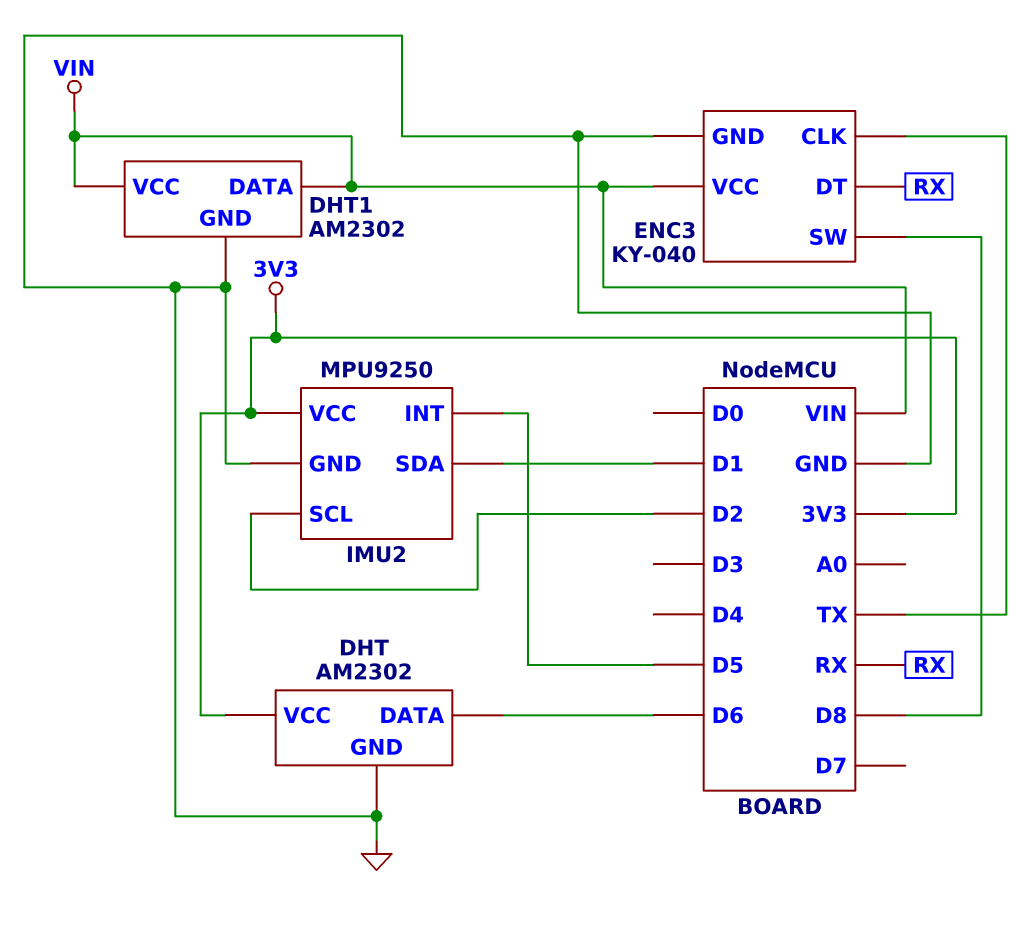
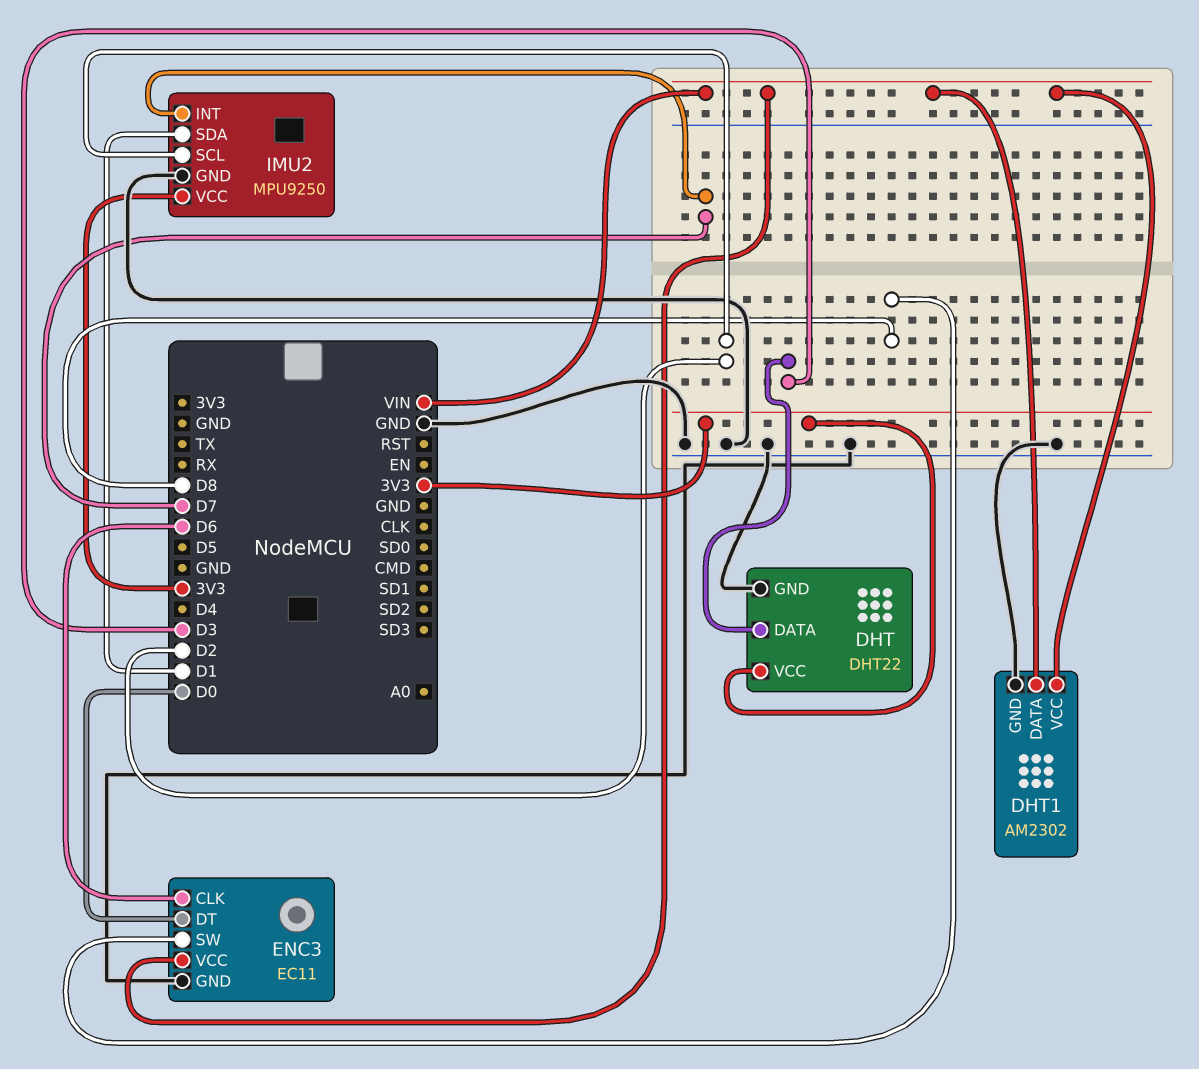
DHT: AM2302 -> DHT22
DHT pin DATA: D6 -> D3
ENC3: KY-040 -> EC11
ENC3 pin CLK: TX -> D6
ENC3 pin DT: RX -> D0
IMU2 pin INT: D5 -> D7

